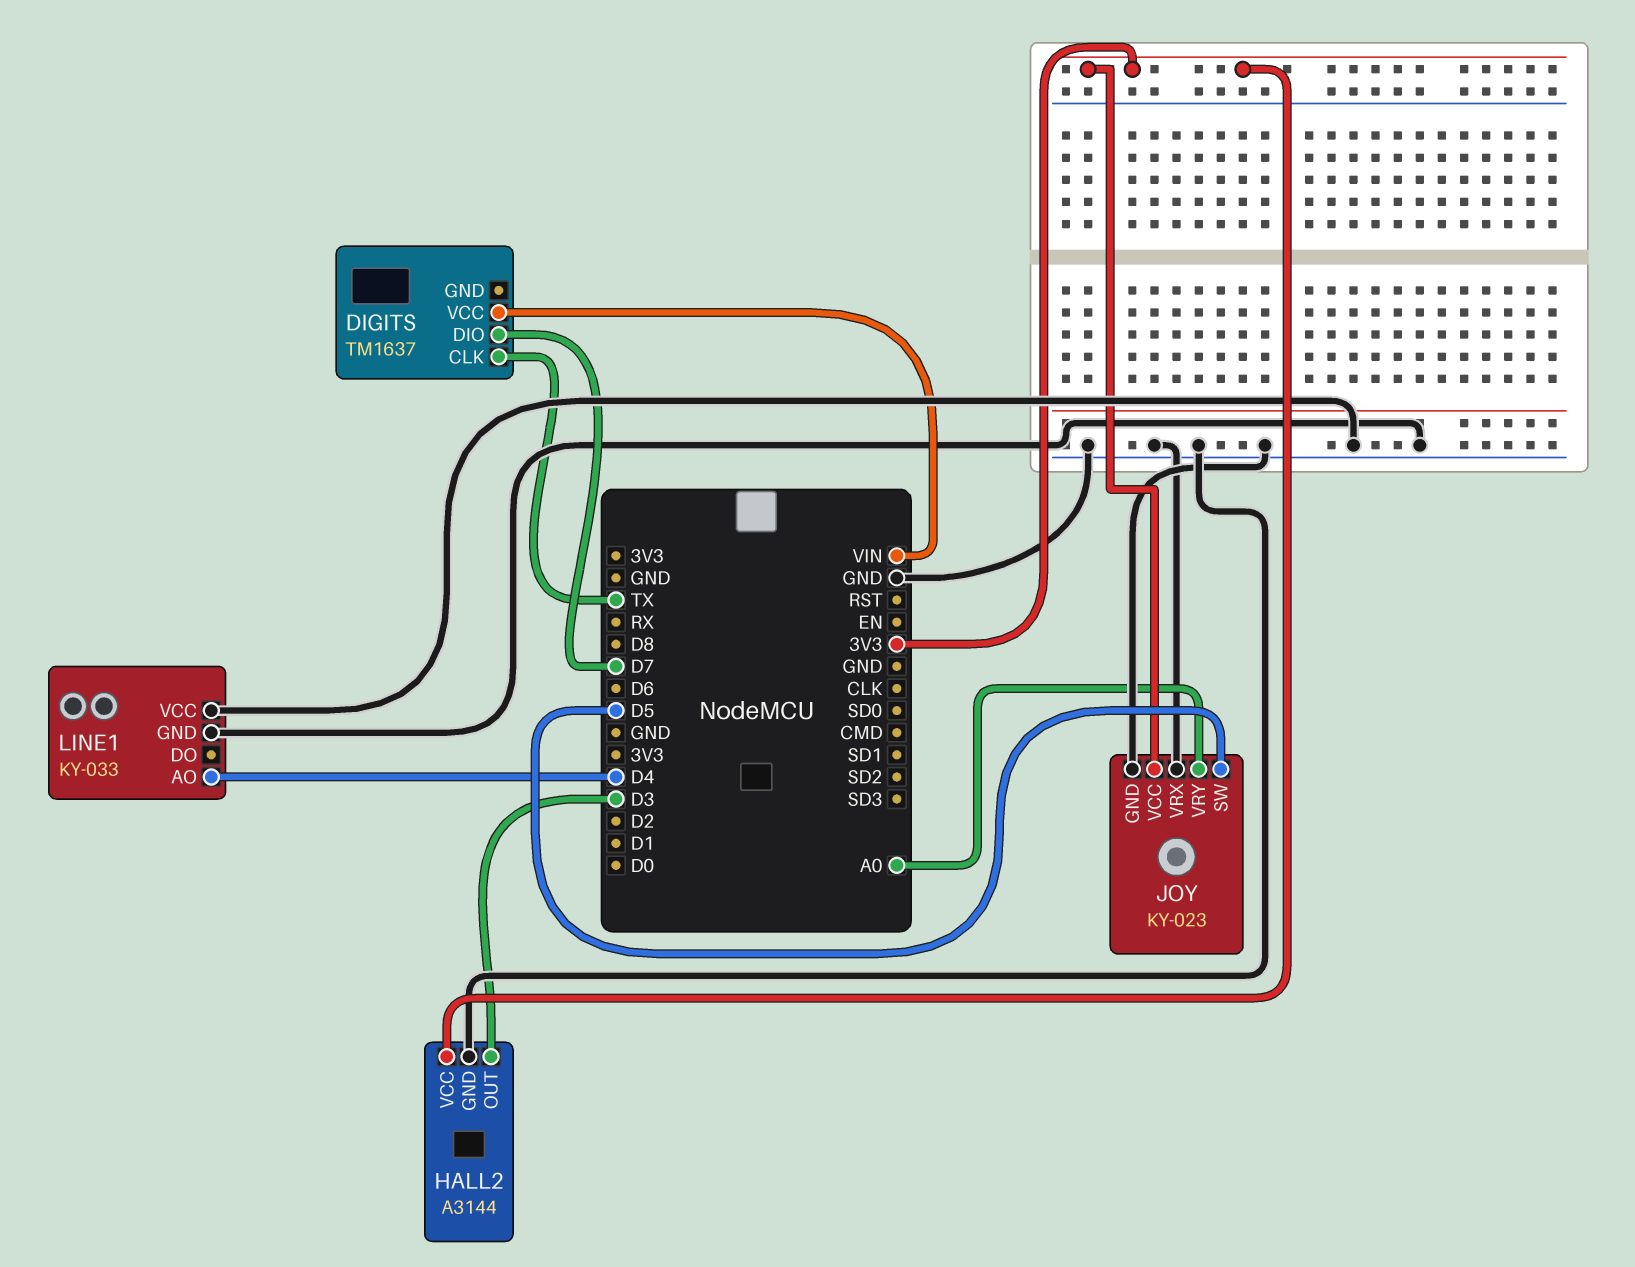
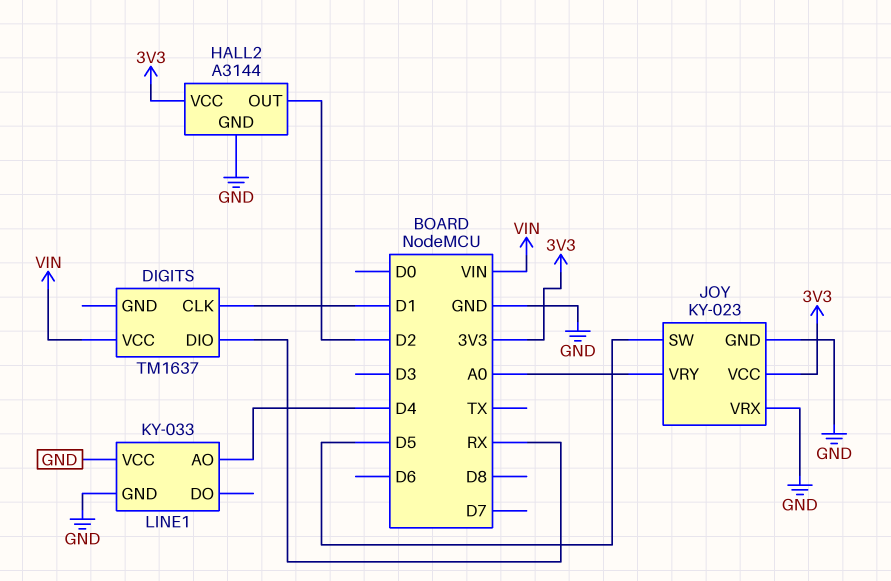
DIGITS pin CLK: TX -> D1
DIGITS pin DIO: D7 -> RX
HALL2 pin OUT: D3 -> D2

